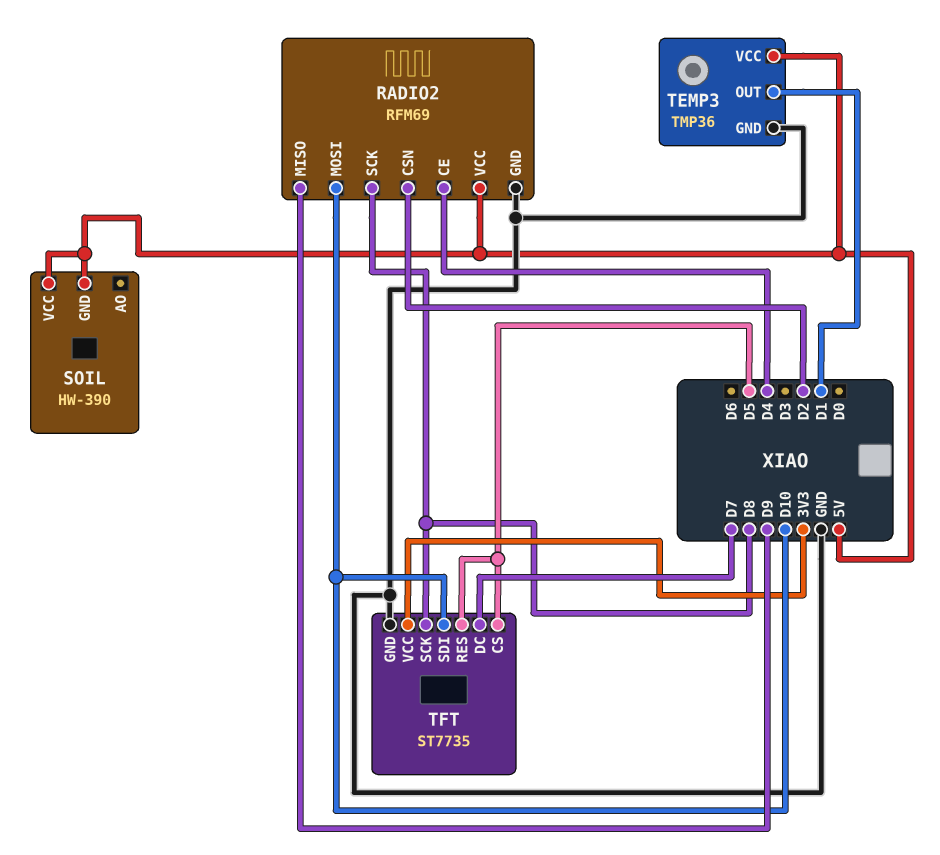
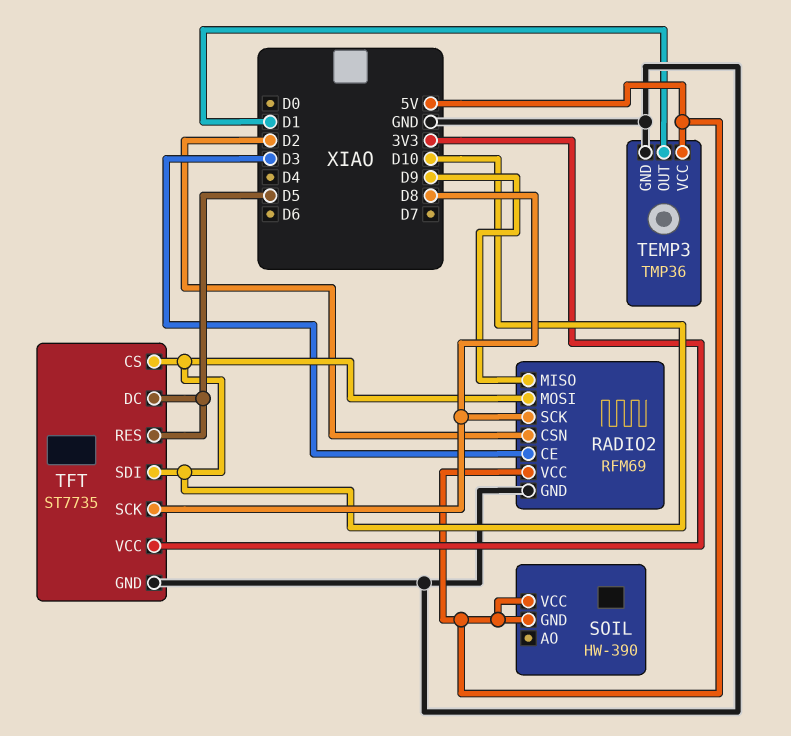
RADIO2 pin CE: D4 -> D3
TFT pin CS: D5 -> D10
TFT pin DC: D7 -> D5

